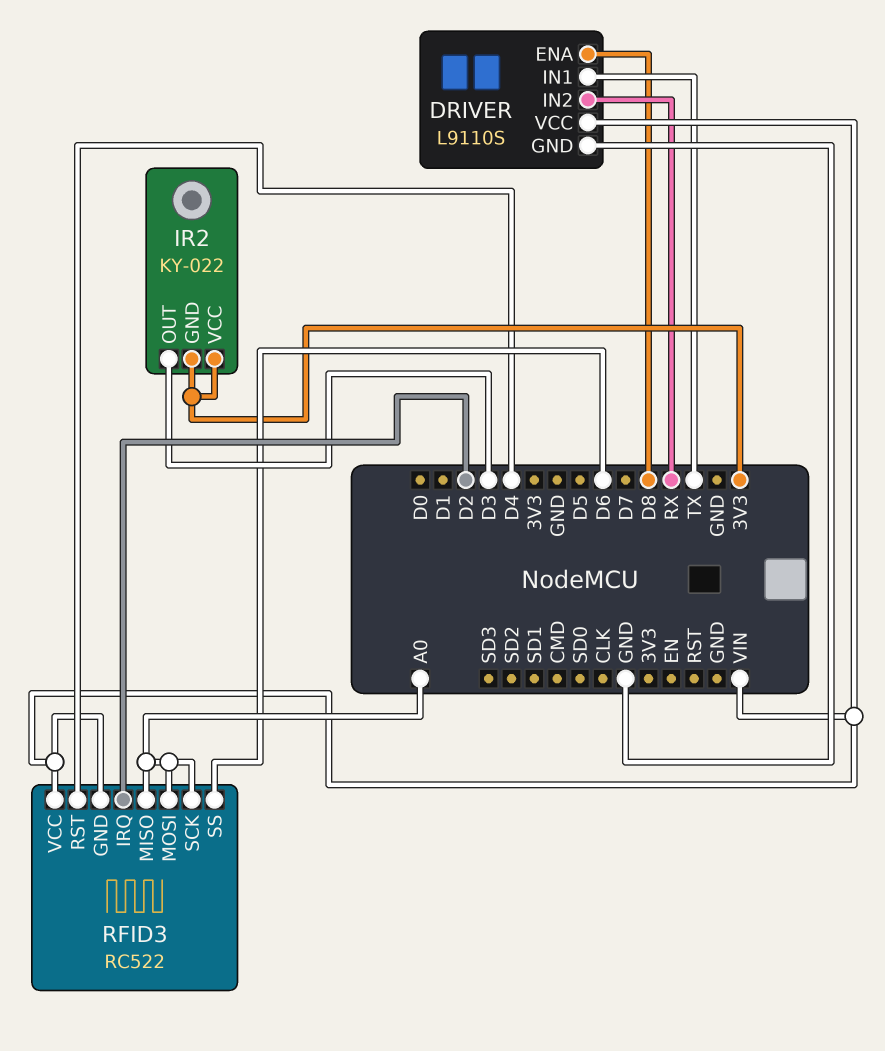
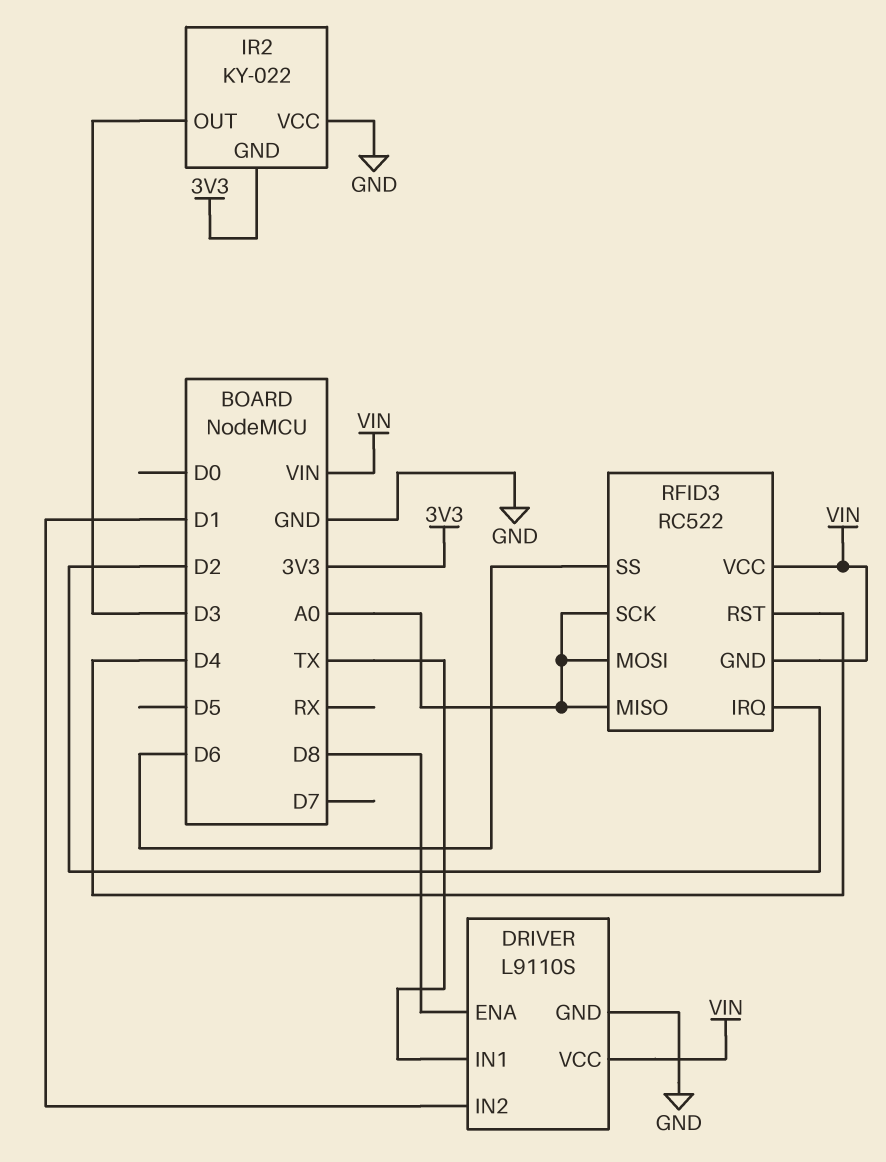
DRIVER pin IN2: RX -> D1
IR2 pin VCC: 3V3 -> GND

